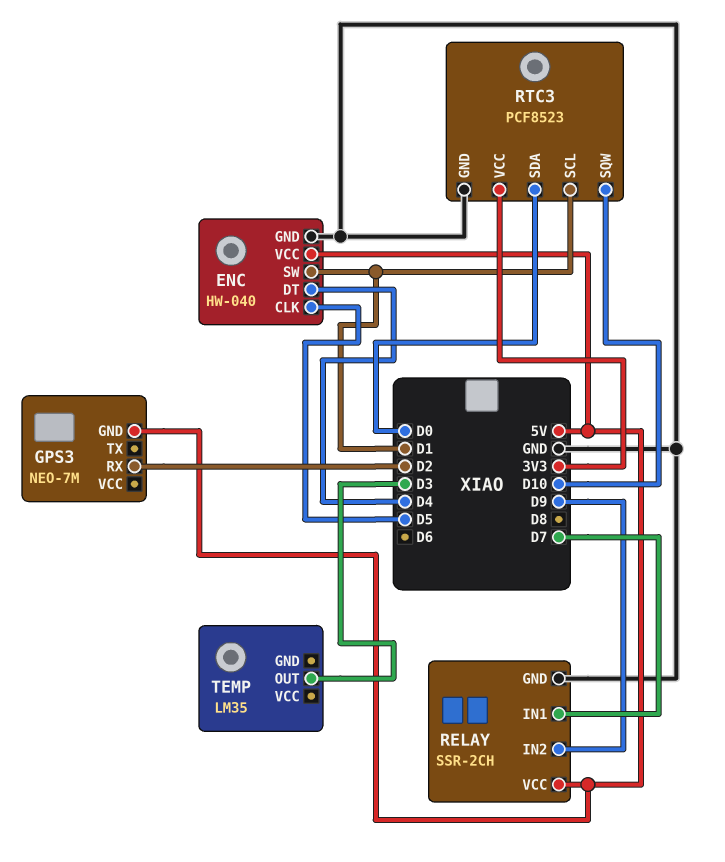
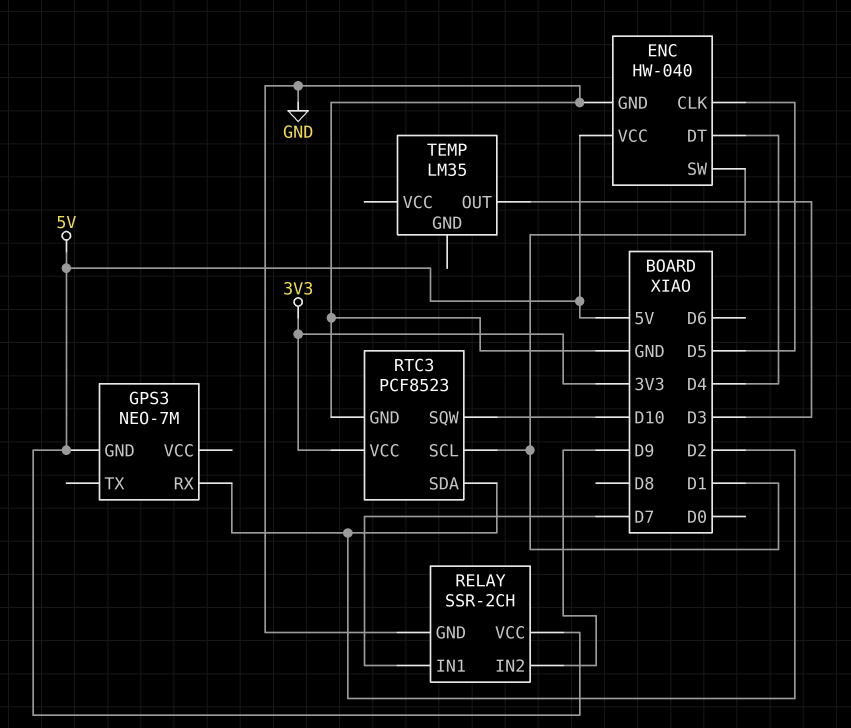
RTC3 pin SDA: D0 -> D2

